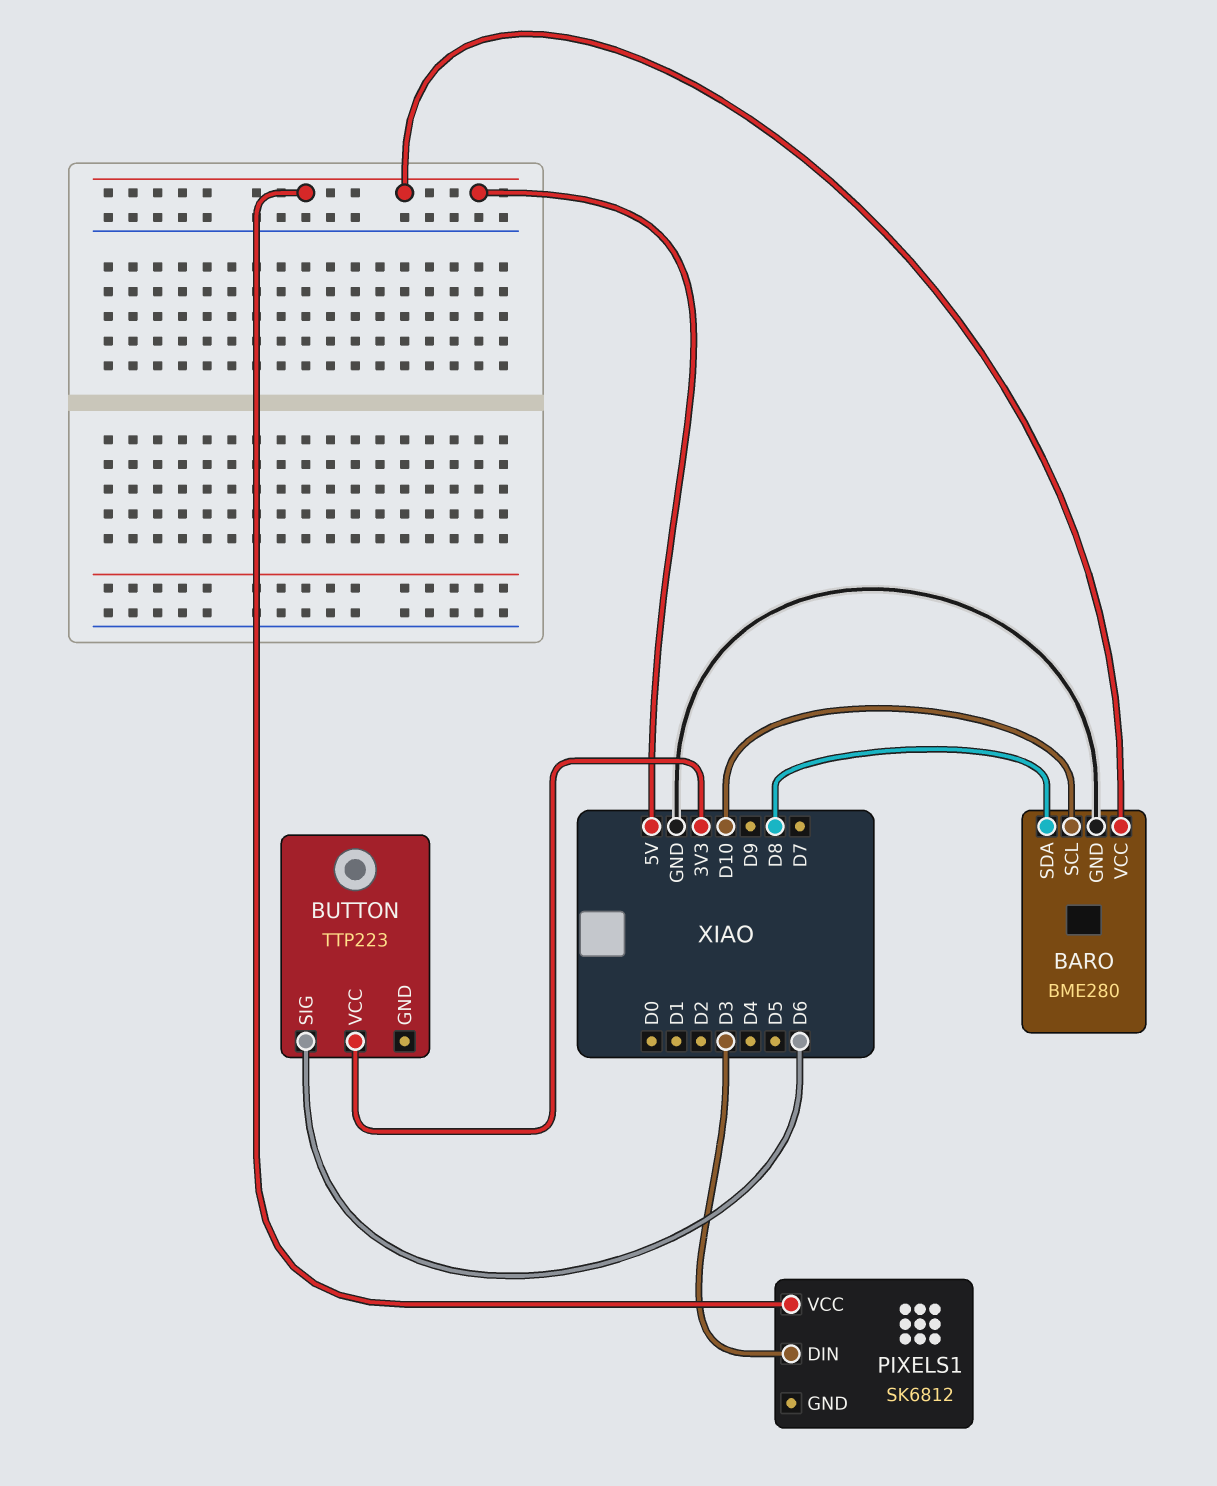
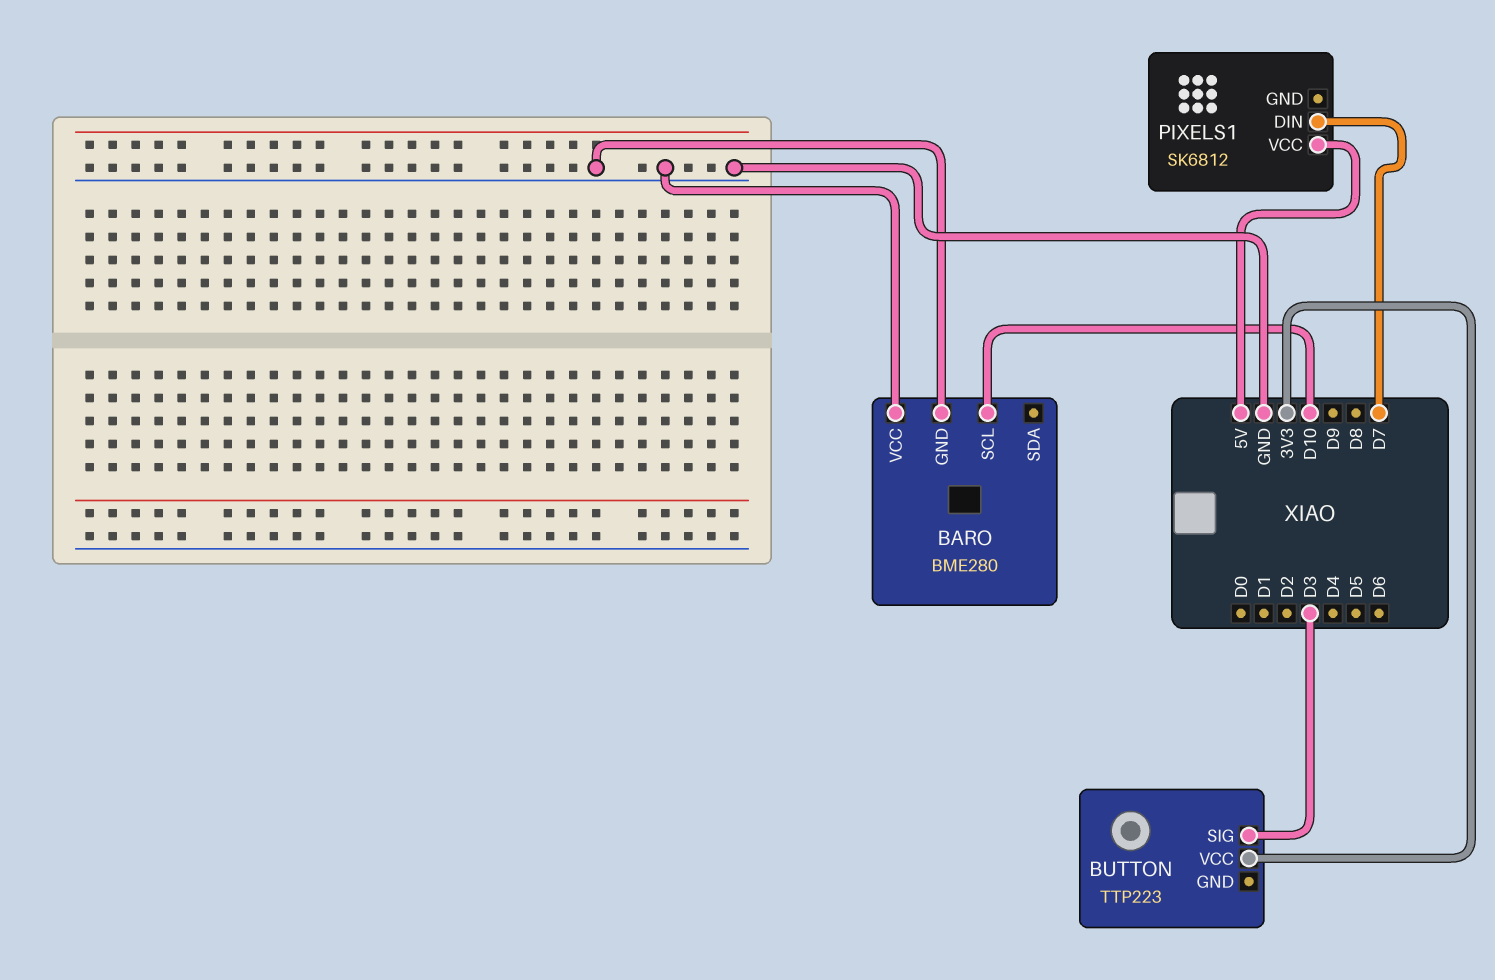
BARO pin SDA: D8 -> none
BARO pin VCC: 5V -> GND
BUTTON pin SIG: D6 -> D3
PIXELS1 pin DIN: D3 -> D7

